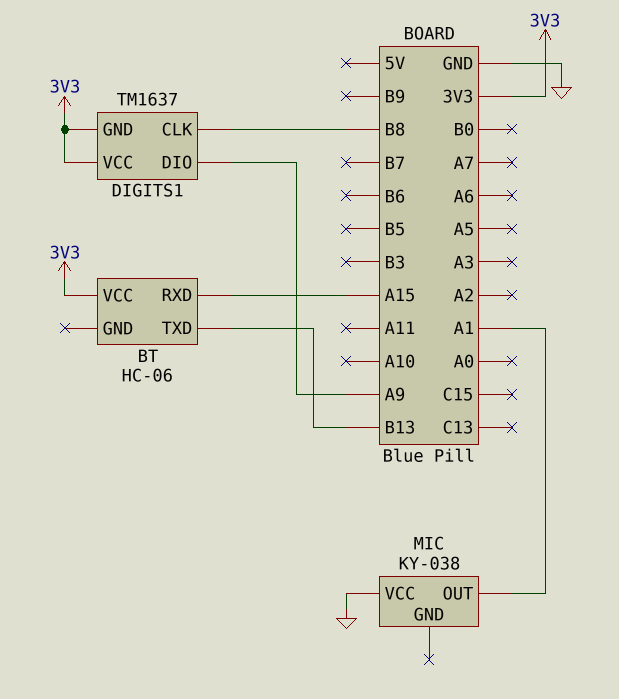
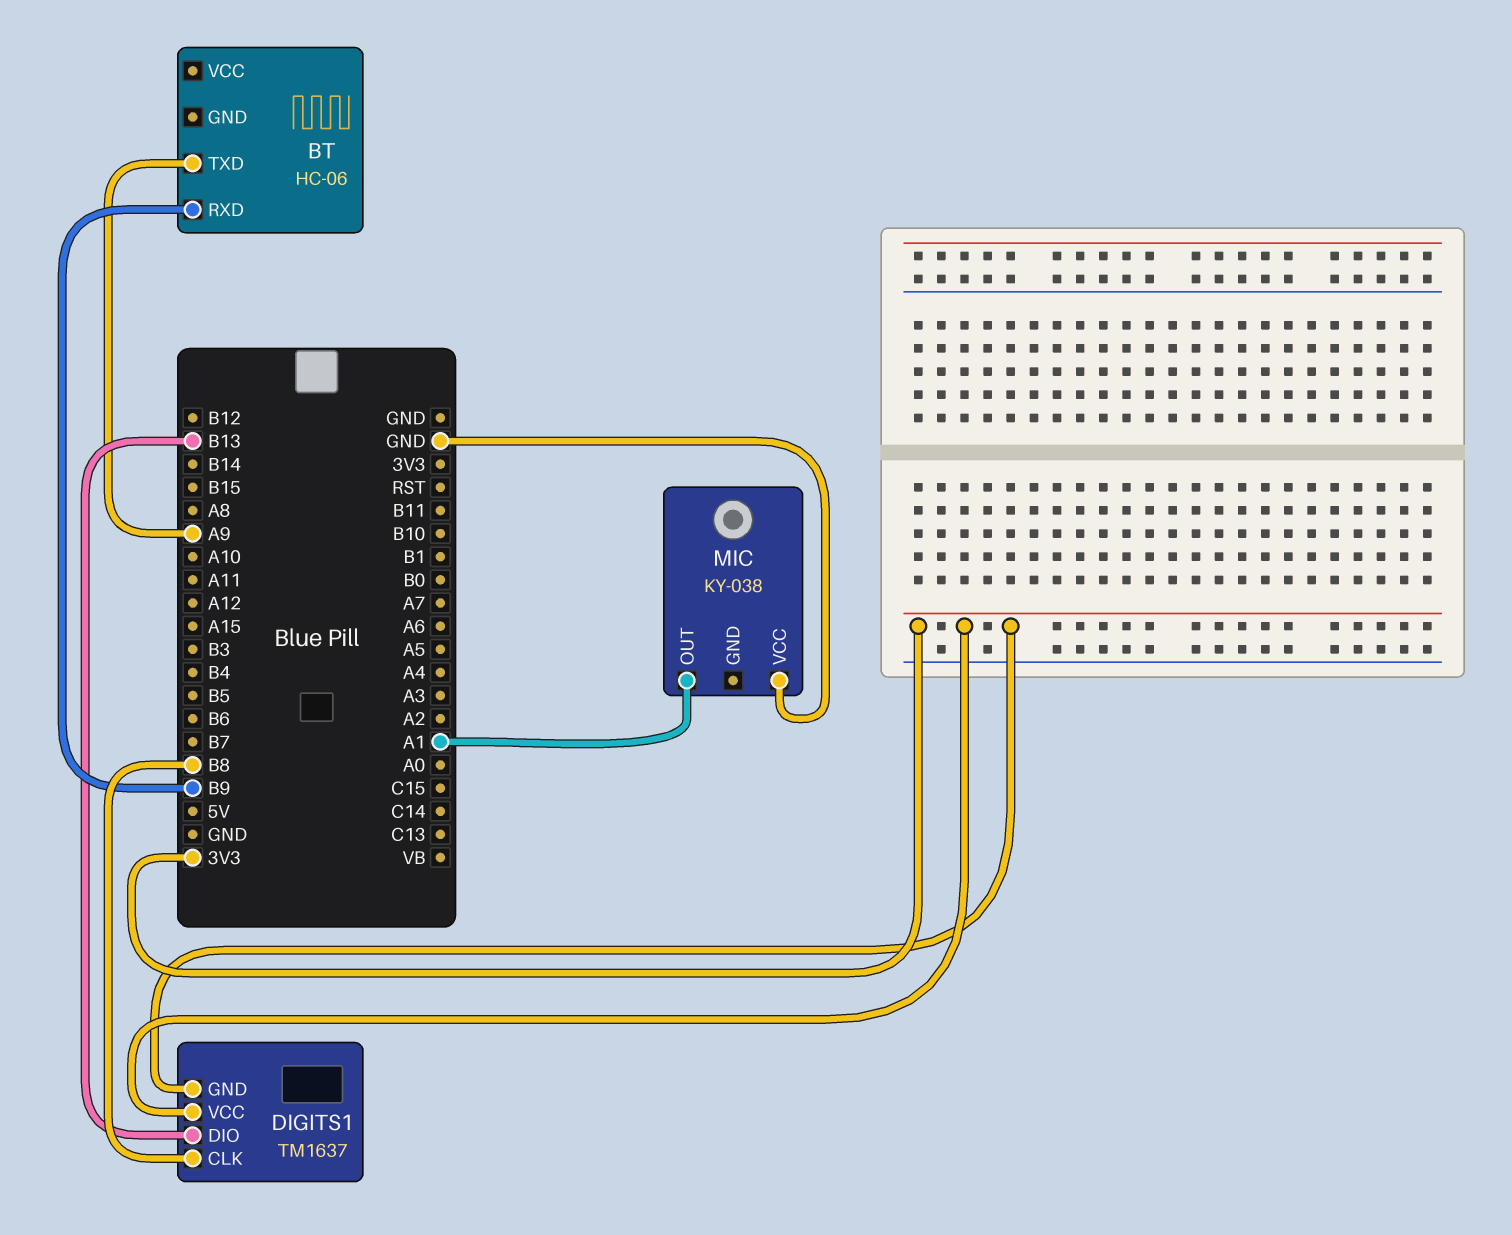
BT pin RXD: A15 -> B9
BT pin TXD: B13 -> A9
BT pin VCC: 3V3 -> none
DIGITS1 pin DIO: A9 -> B13

